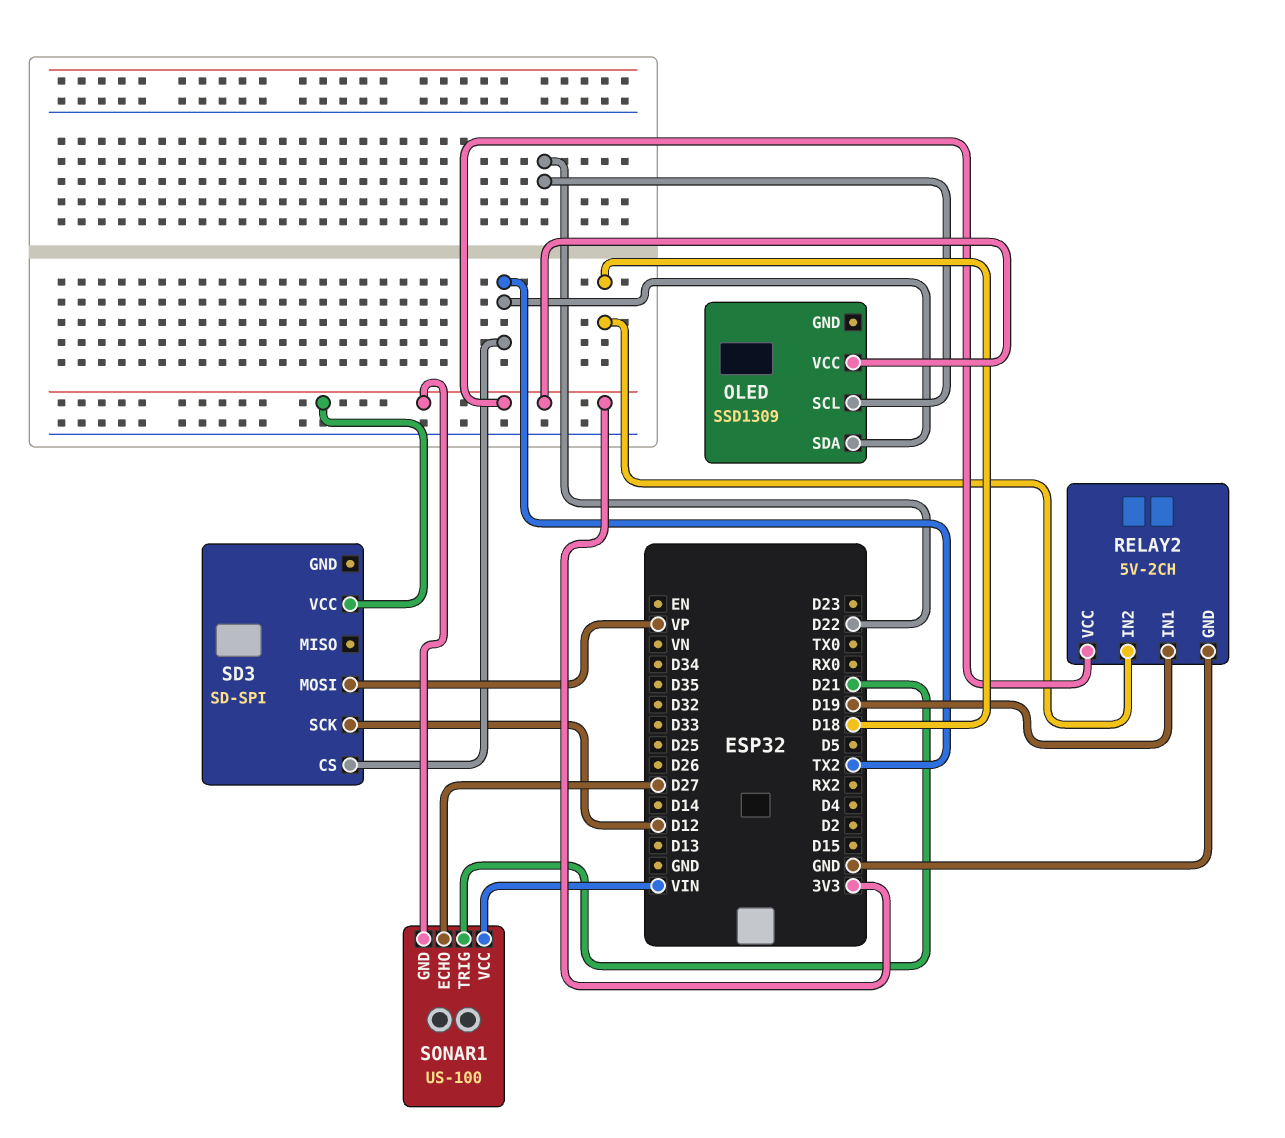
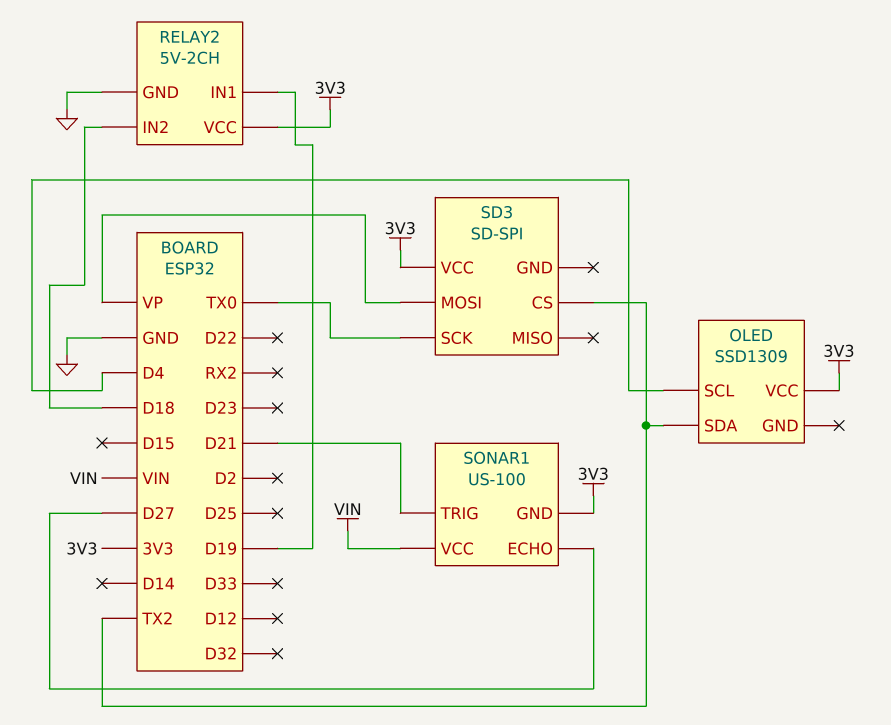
OLED pin SCL: D22 -> D4
SD3 pin SCK: D12 -> TX0

